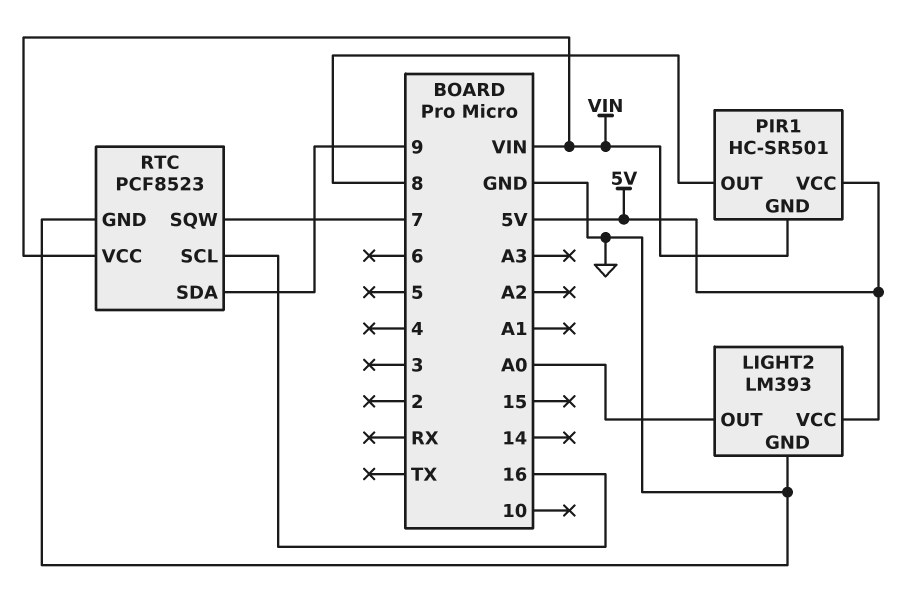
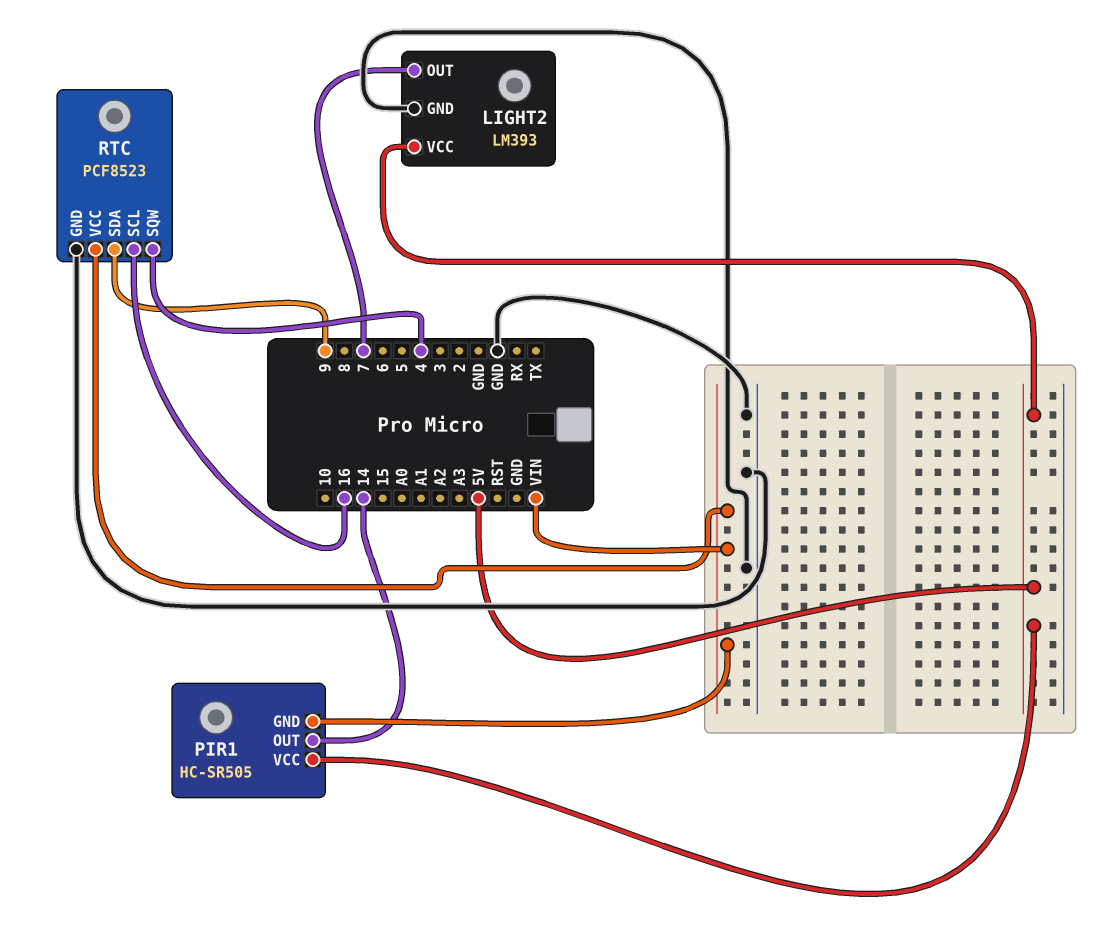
LIGHT2 pin OUT: A0 -> 7
PIR1: HC-SR501 -> HC-SR505
PIR1 pin OUT: 8 -> 14
RTC pin SQW: 7 -> 4

